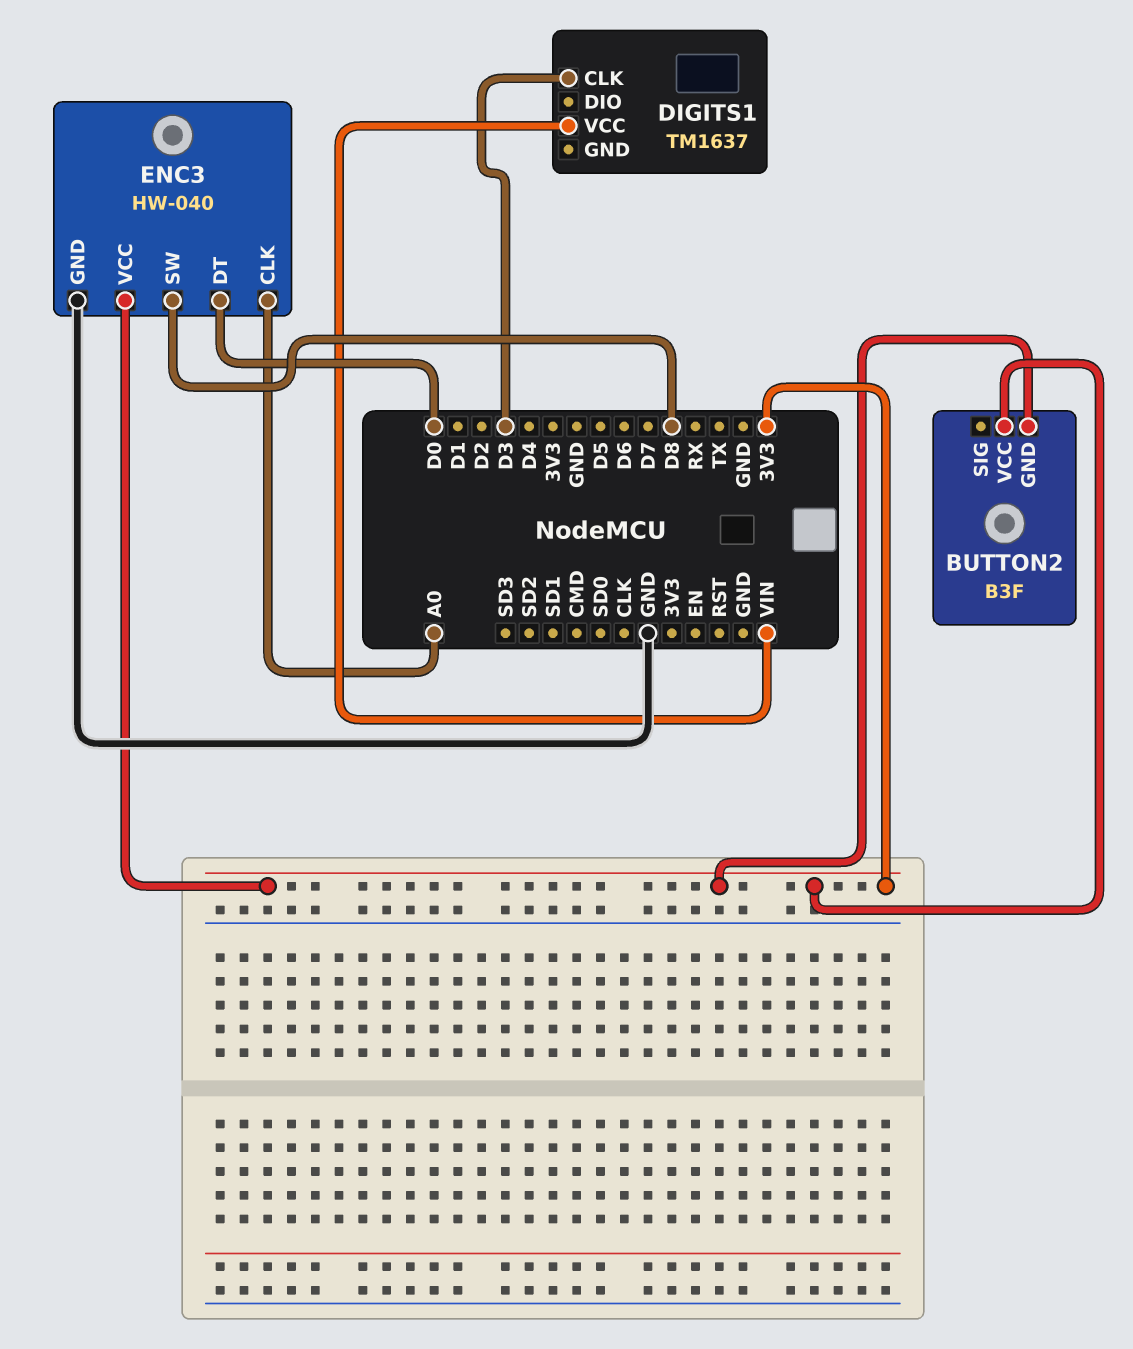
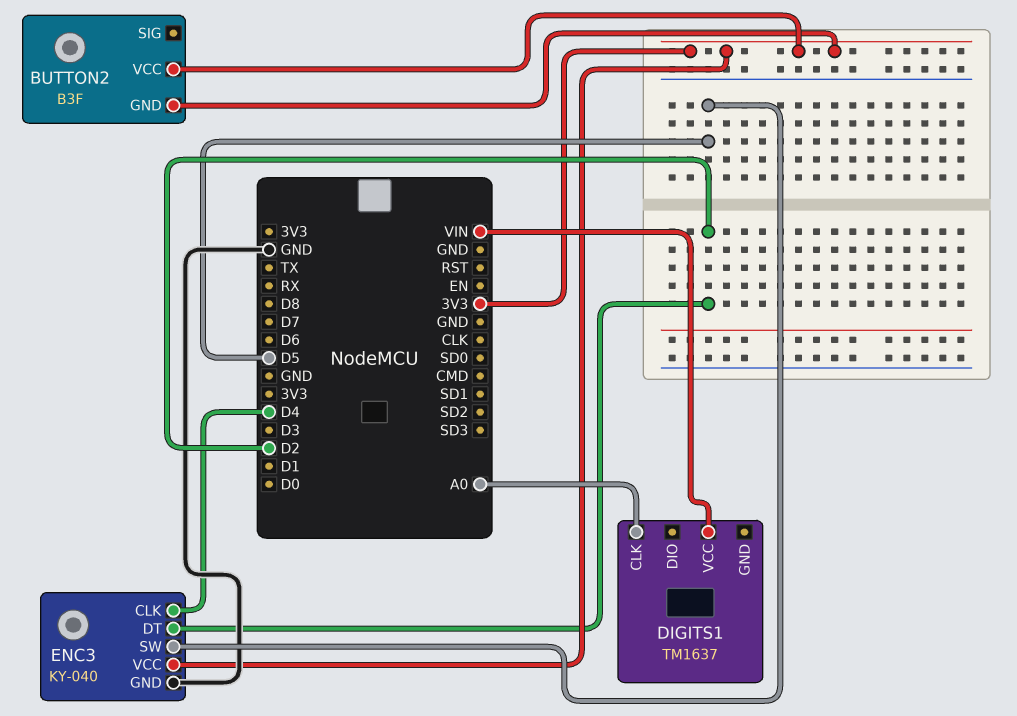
DIGITS1 pin CLK: D3 -> A0
ENC3: HW-040 -> KY-040
ENC3 pin CLK: A0 -> D4
ENC3 pin DT: D0 -> D2
ENC3 pin SW: D8 -> D5

